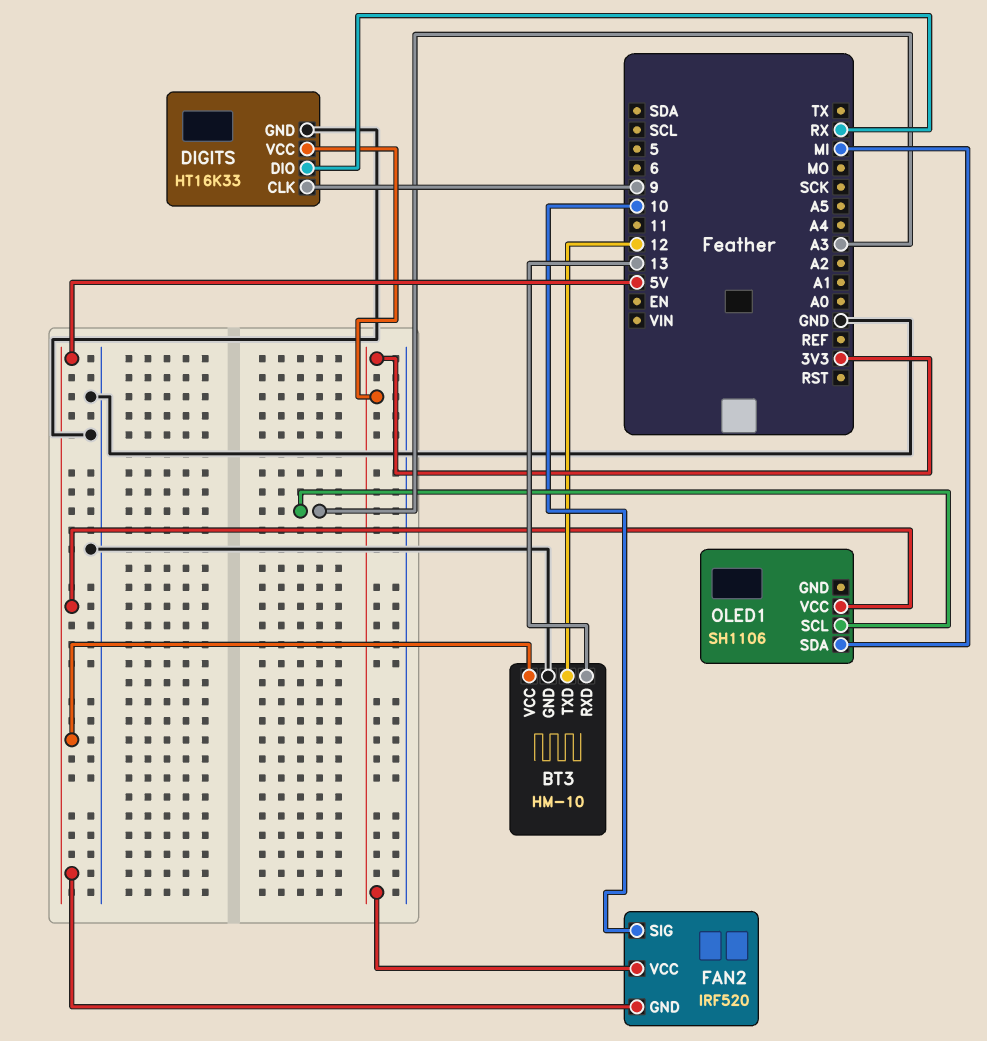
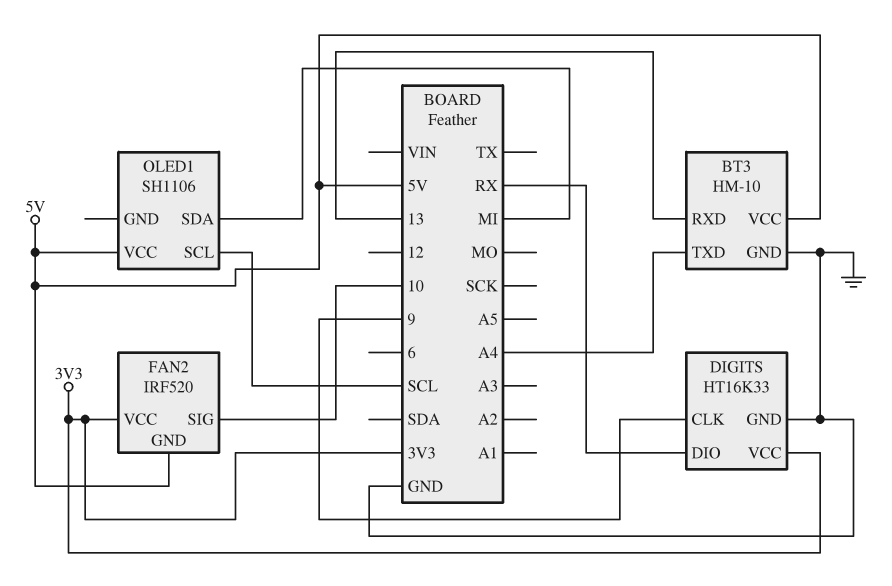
BT3 pin TXD: 12 -> A4
OLED1 pin SCL: A3 -> SCL

